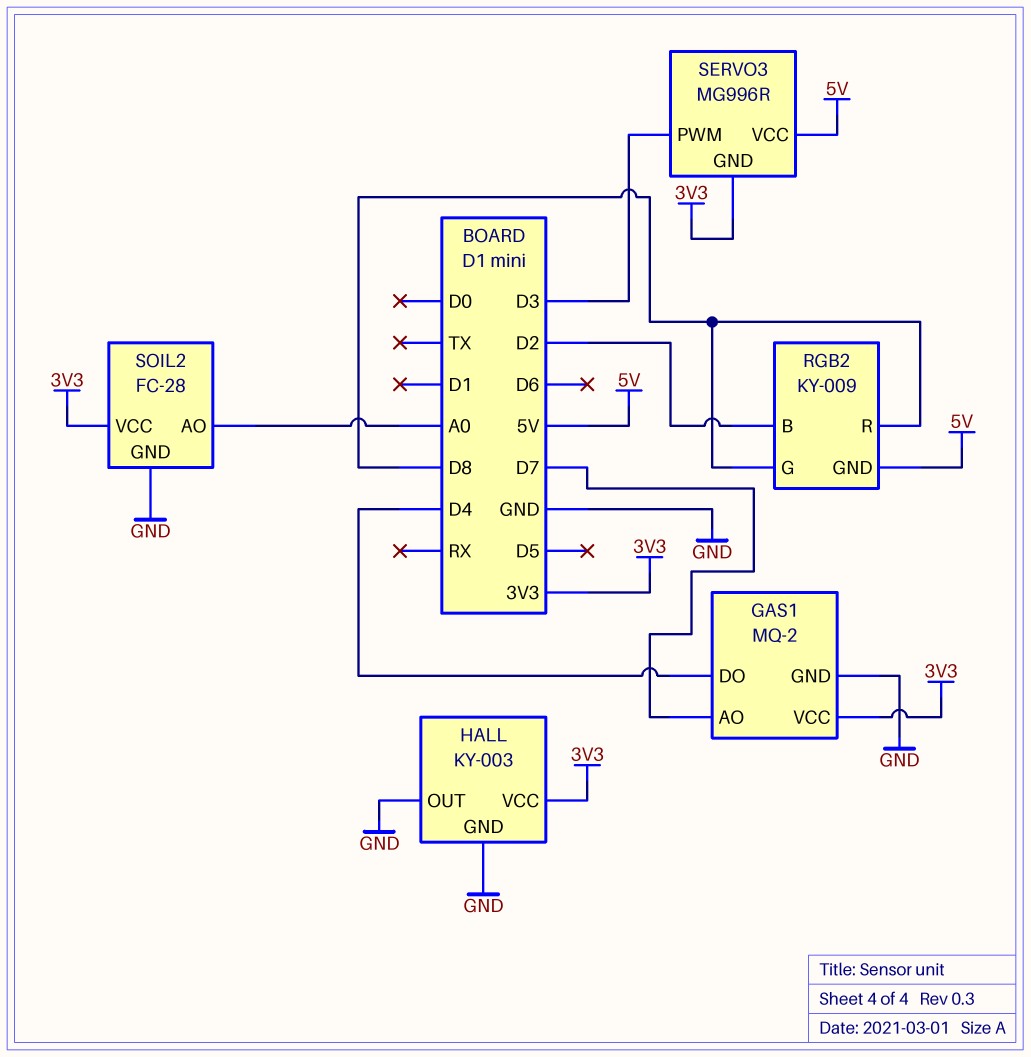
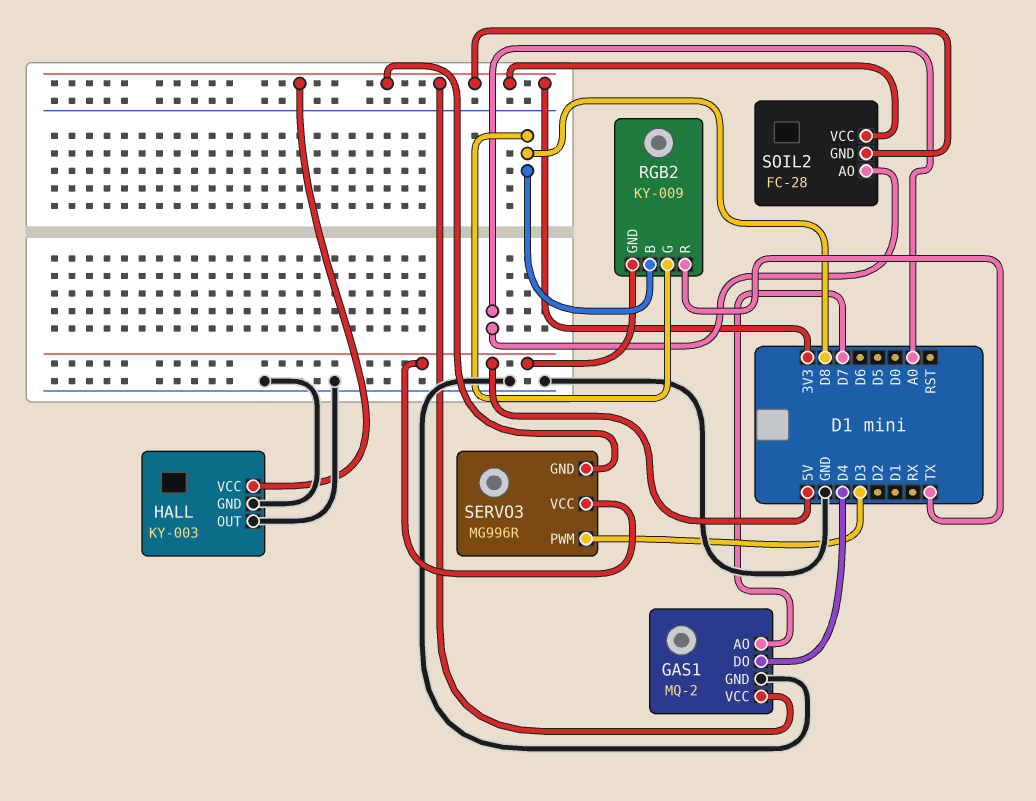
RGB2 pin B: D2 -> D8
RGB2 pin R: D8 -> TX
SOIL2 pin GND: GND -> 3V3

